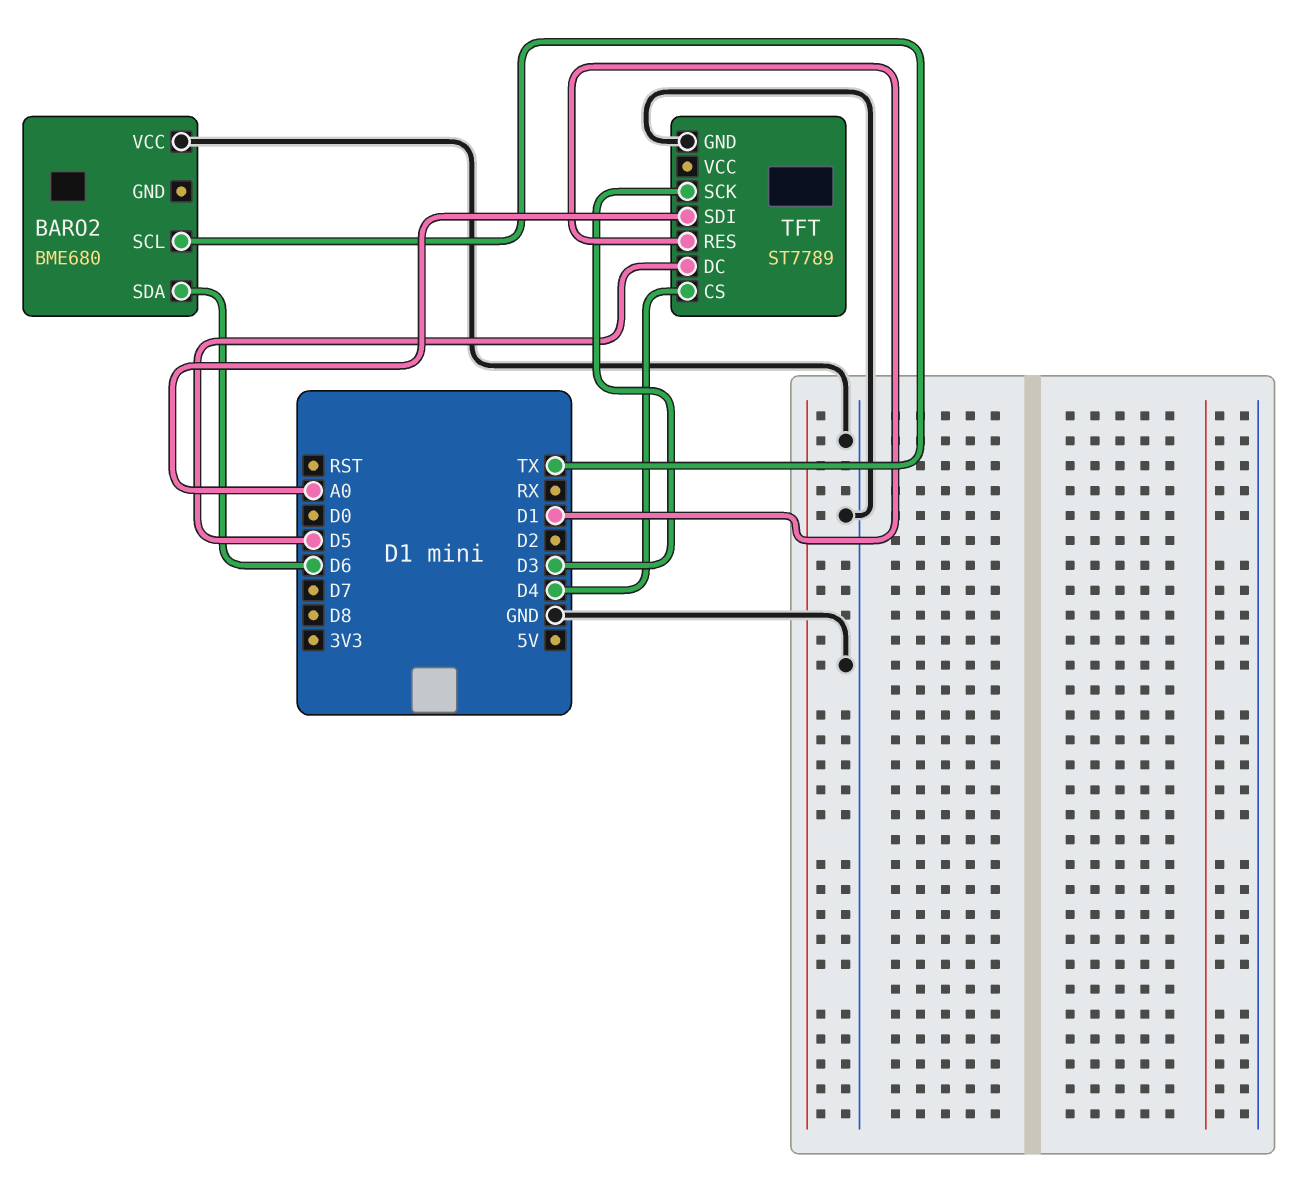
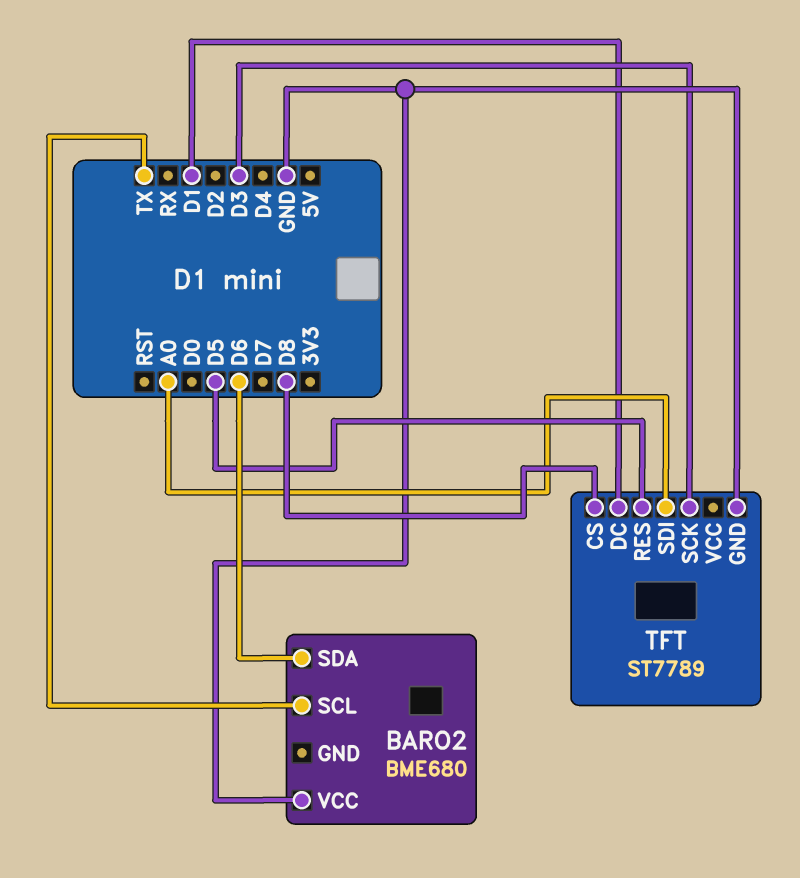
TFT pin CS: D4 -> D8
TFT pin DC: D5 -> D1
TFT pin RES: D1 -> D5

